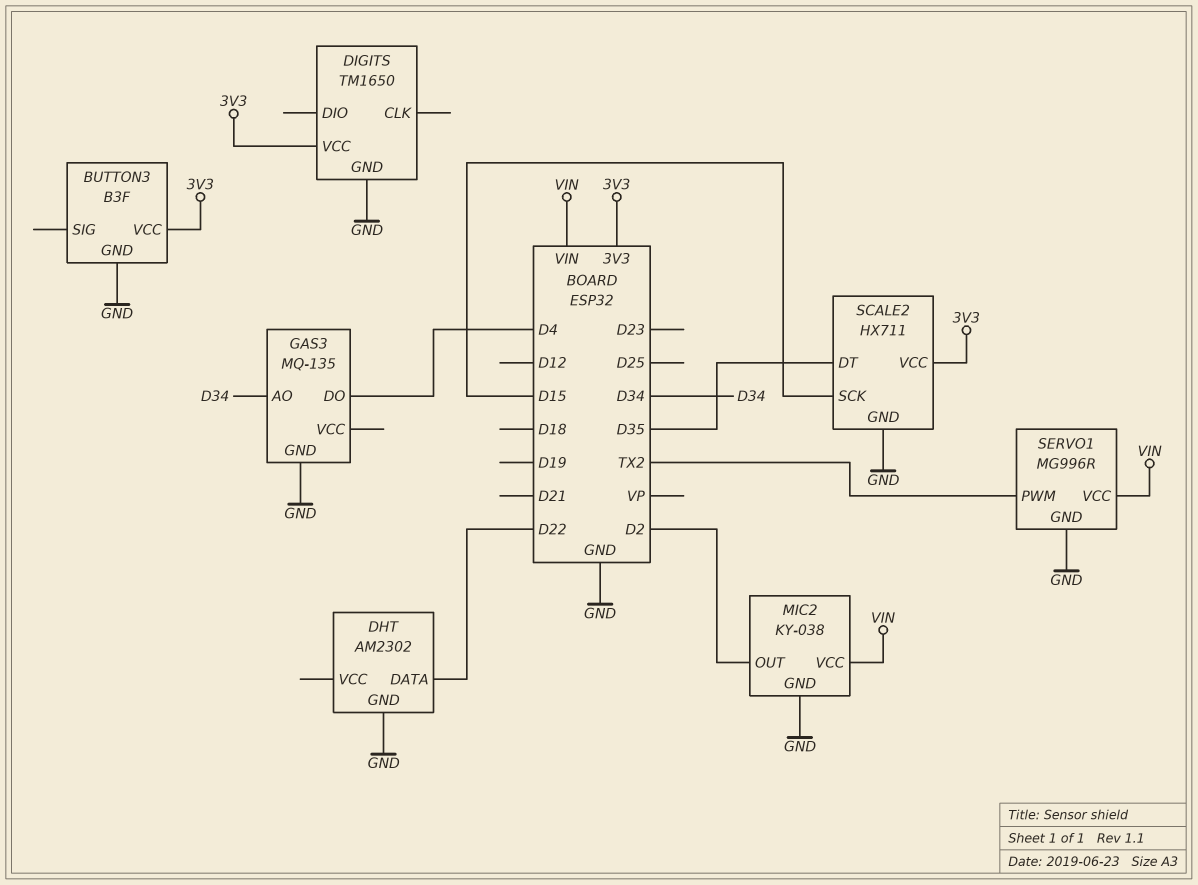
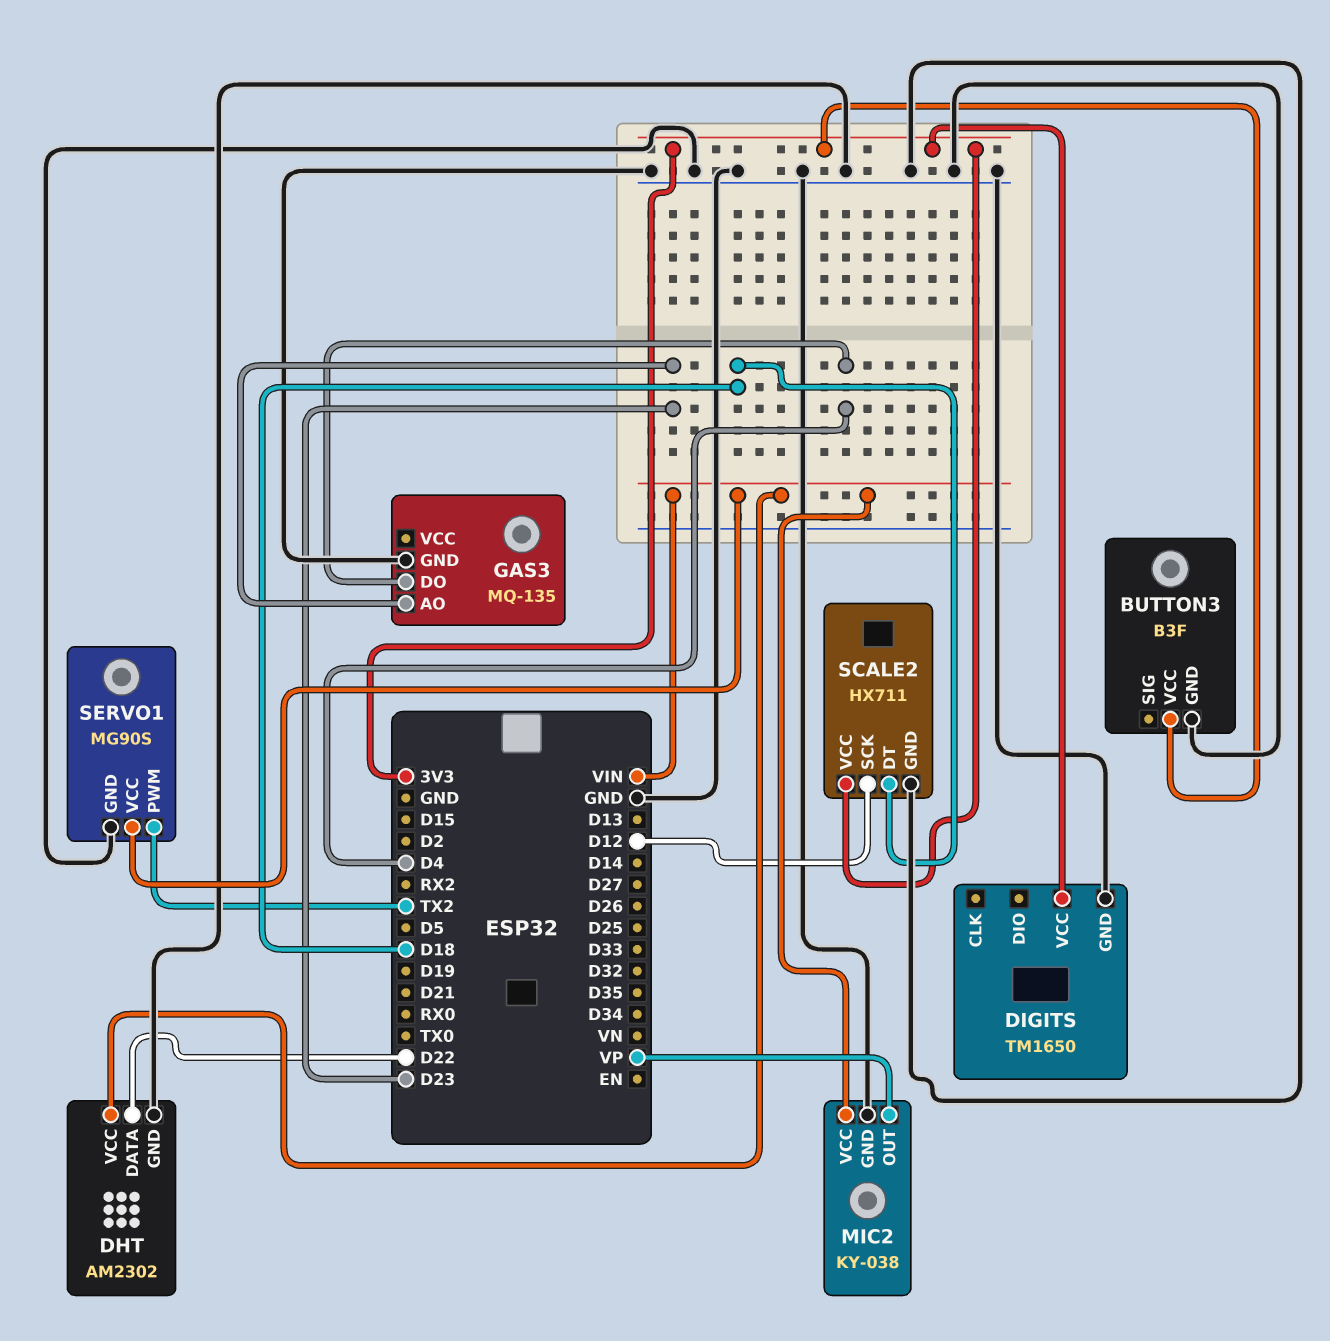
DHT pin VCC: none -> VIN
GAS3 pin AO: D34 -> D23
MIC2 pin OUT: D2 -> VP
SCALE2 pin DT: D35 -> D18
SCALE2 pin SCK: D15 -> D12
SERVO1: MG996R -> MG90S

